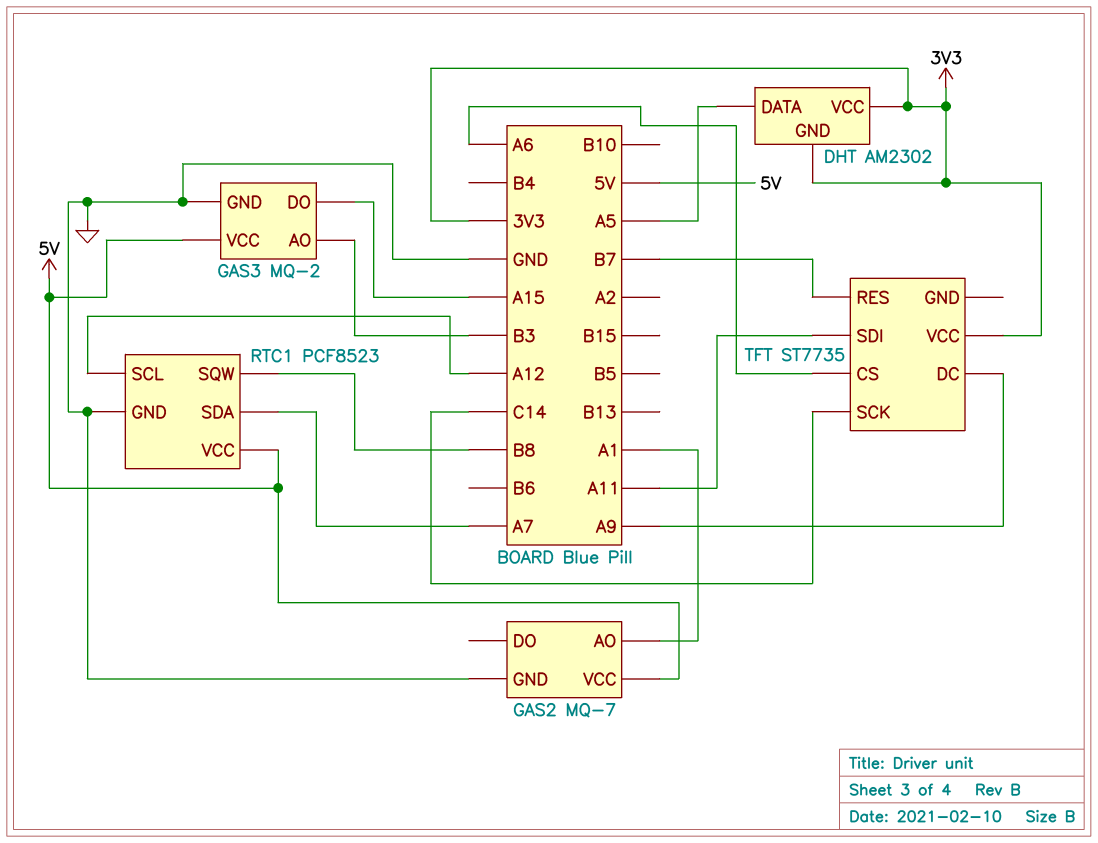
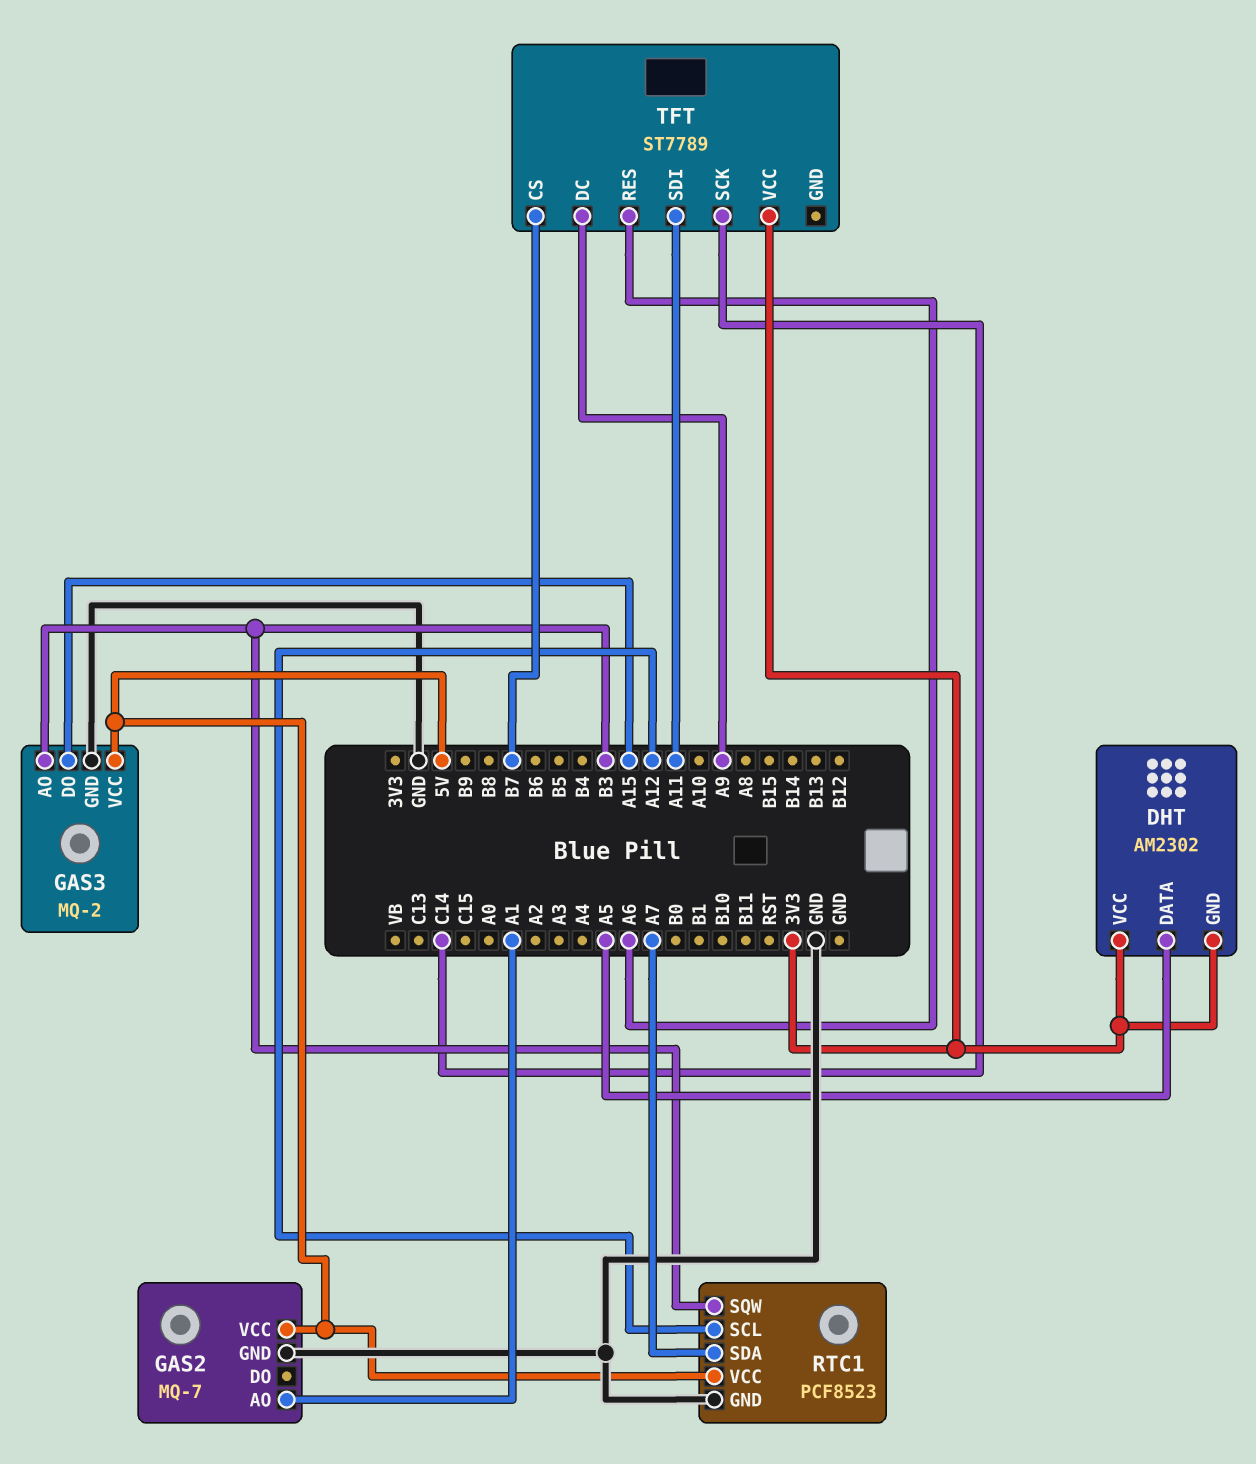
RTC1 pin SQW: B8 -> B3
TFT: ST7735 -> ST7789
TFT pin CS: A6 -> B7
TFT pin RES: B7 -> A6

